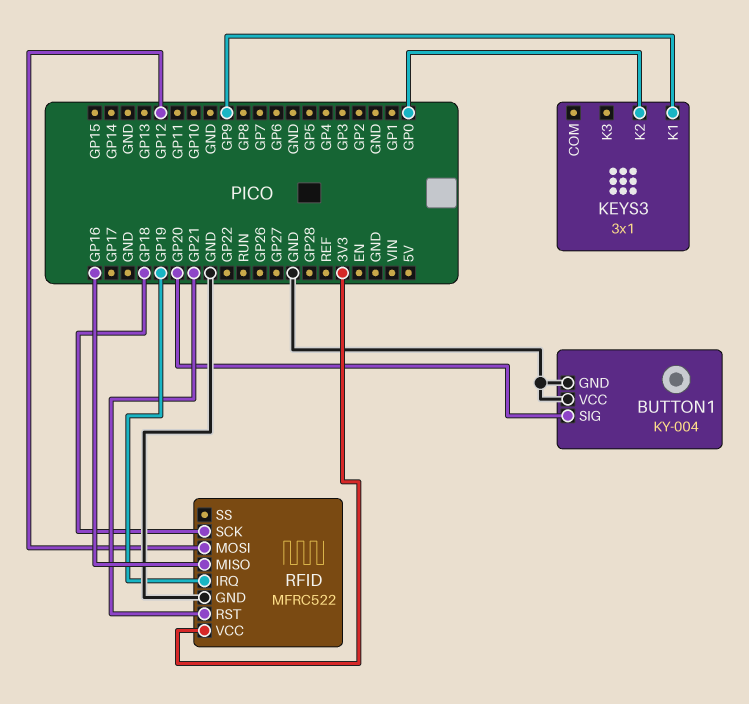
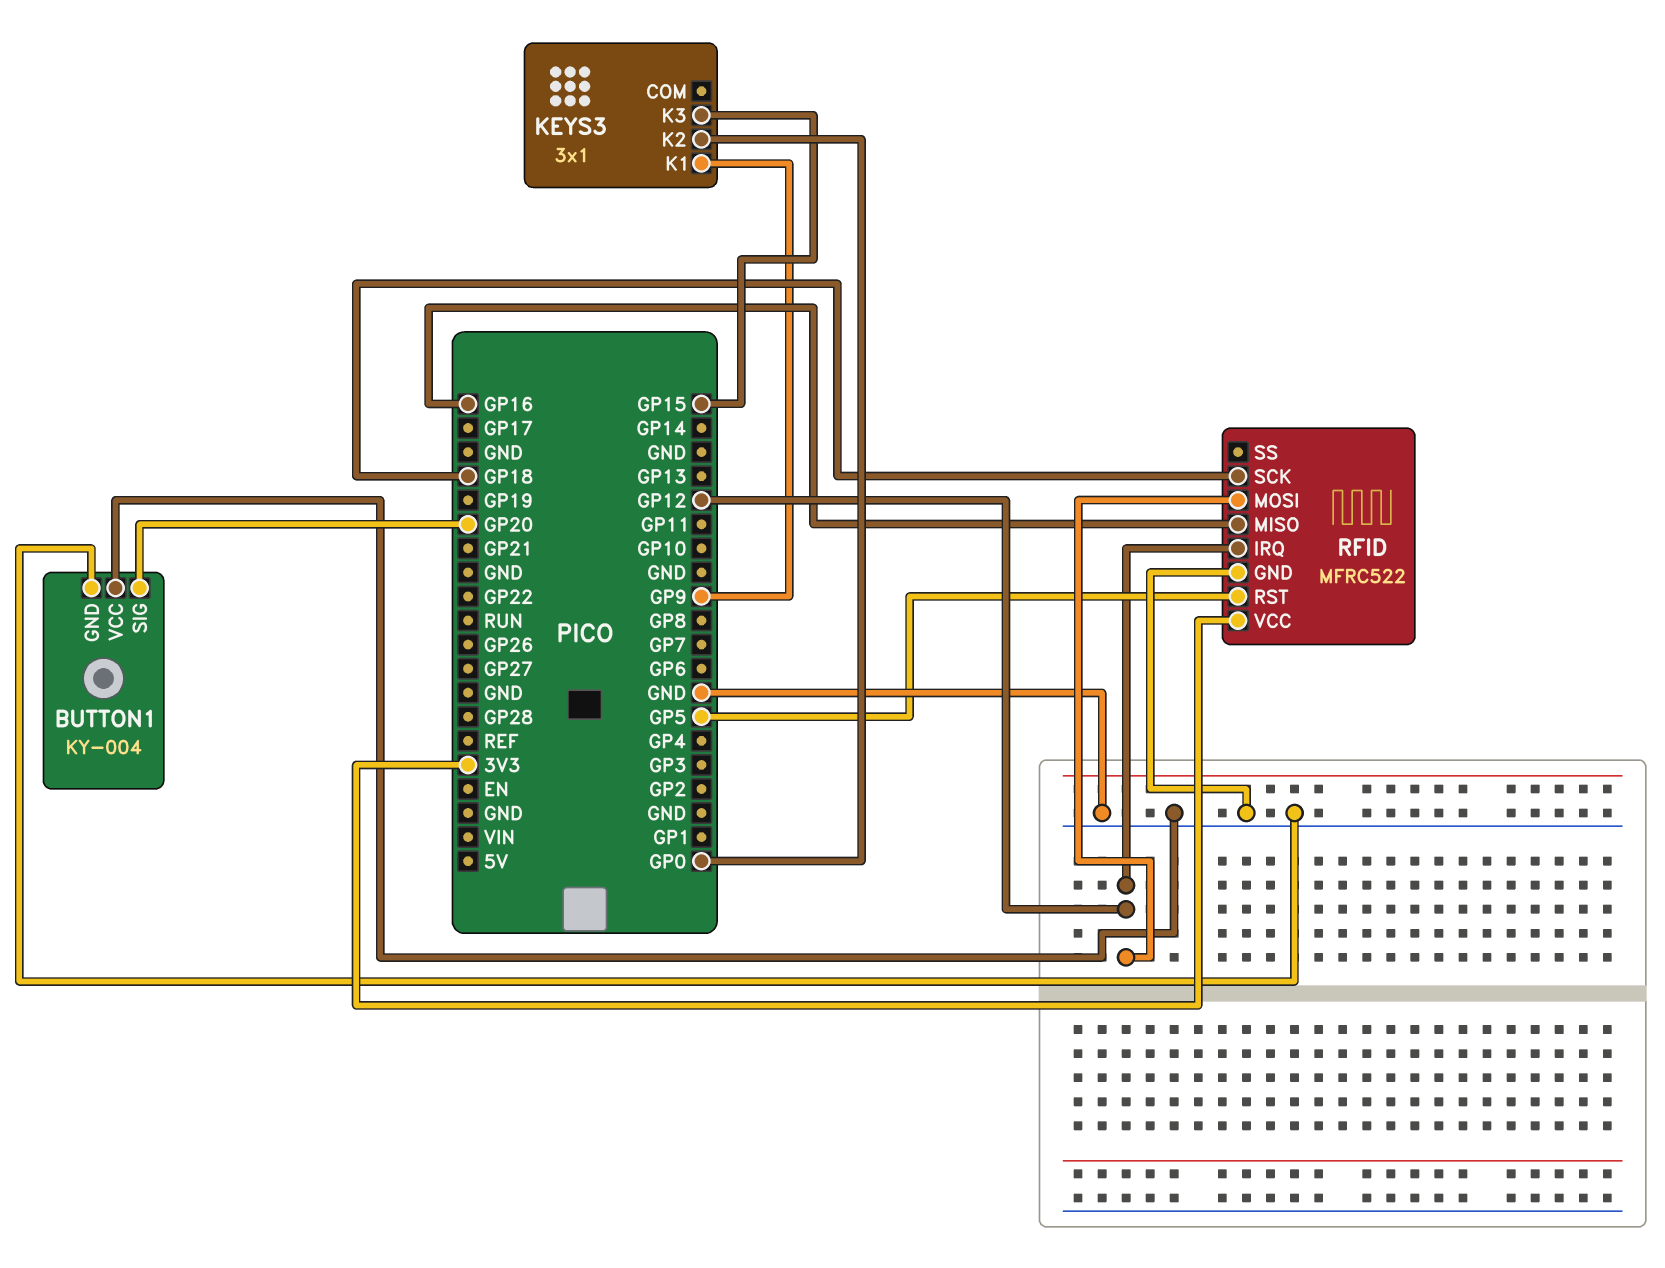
KEYS3 pin K3: none -> GP15
RFID pin IRQ: GP19 -> GP12
RFID pin RST: GP21 -> GP5

